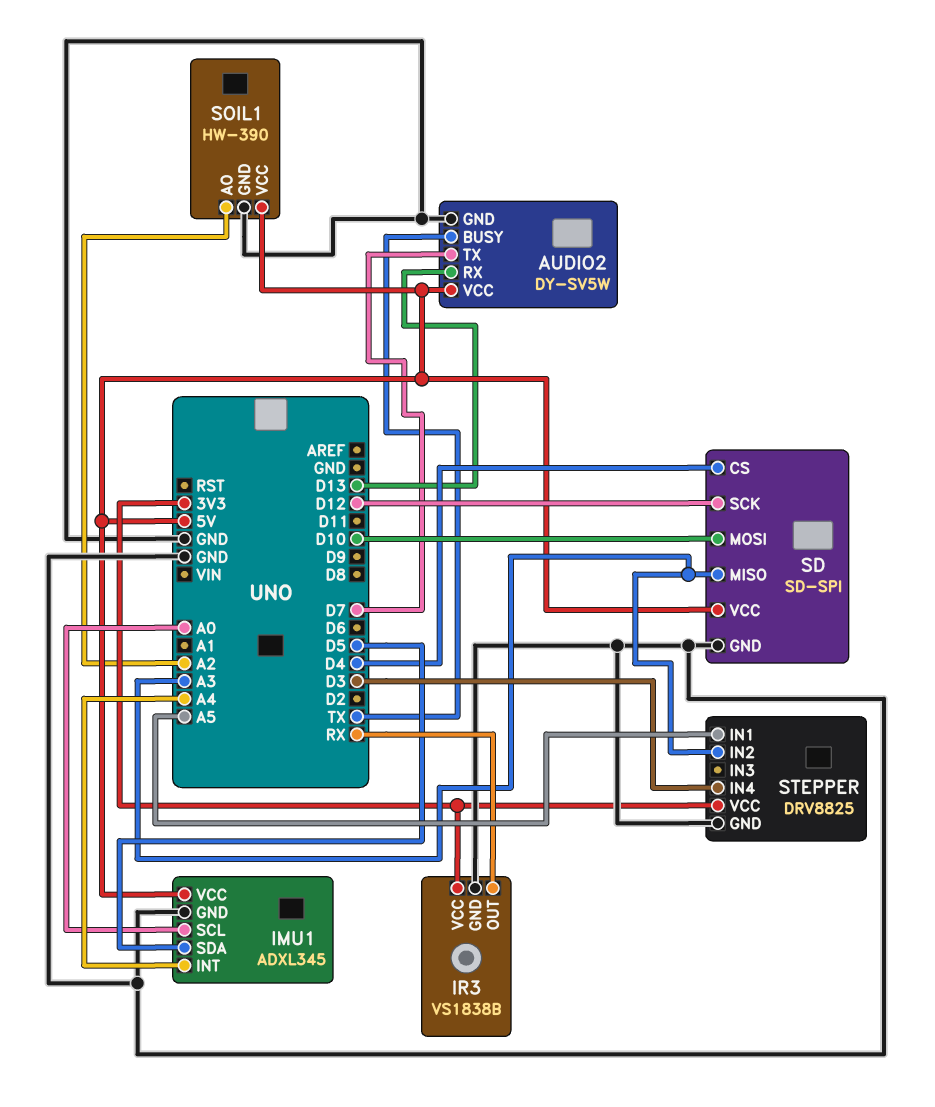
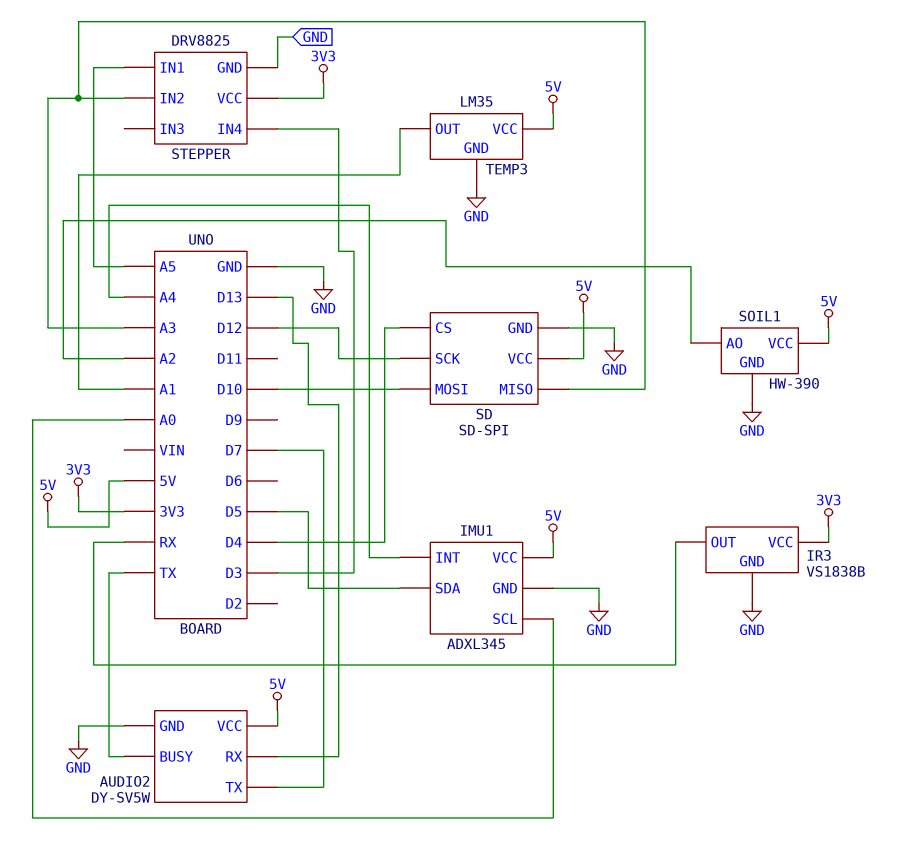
TEMP3: none -> LM35
TEMP3 pin GND: none -> GND
TEMP3 pin OUT: none -> A1
TEMP3 pin VCC: none -> 5V

